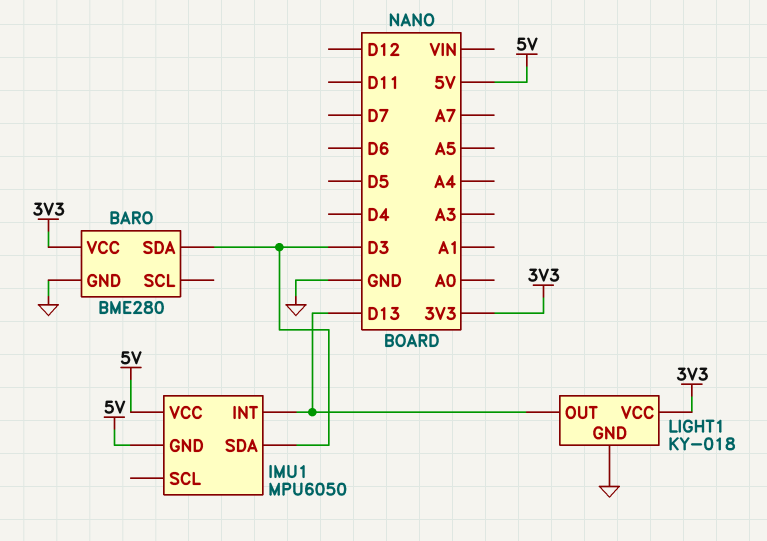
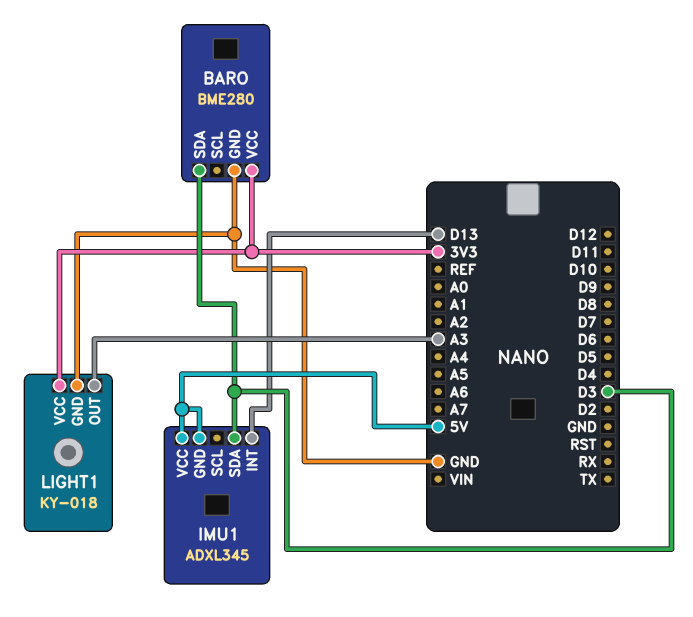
IMU1: MPU6050 -> ADXL345
LIGHT1 pin OUT: D13 -> A3

